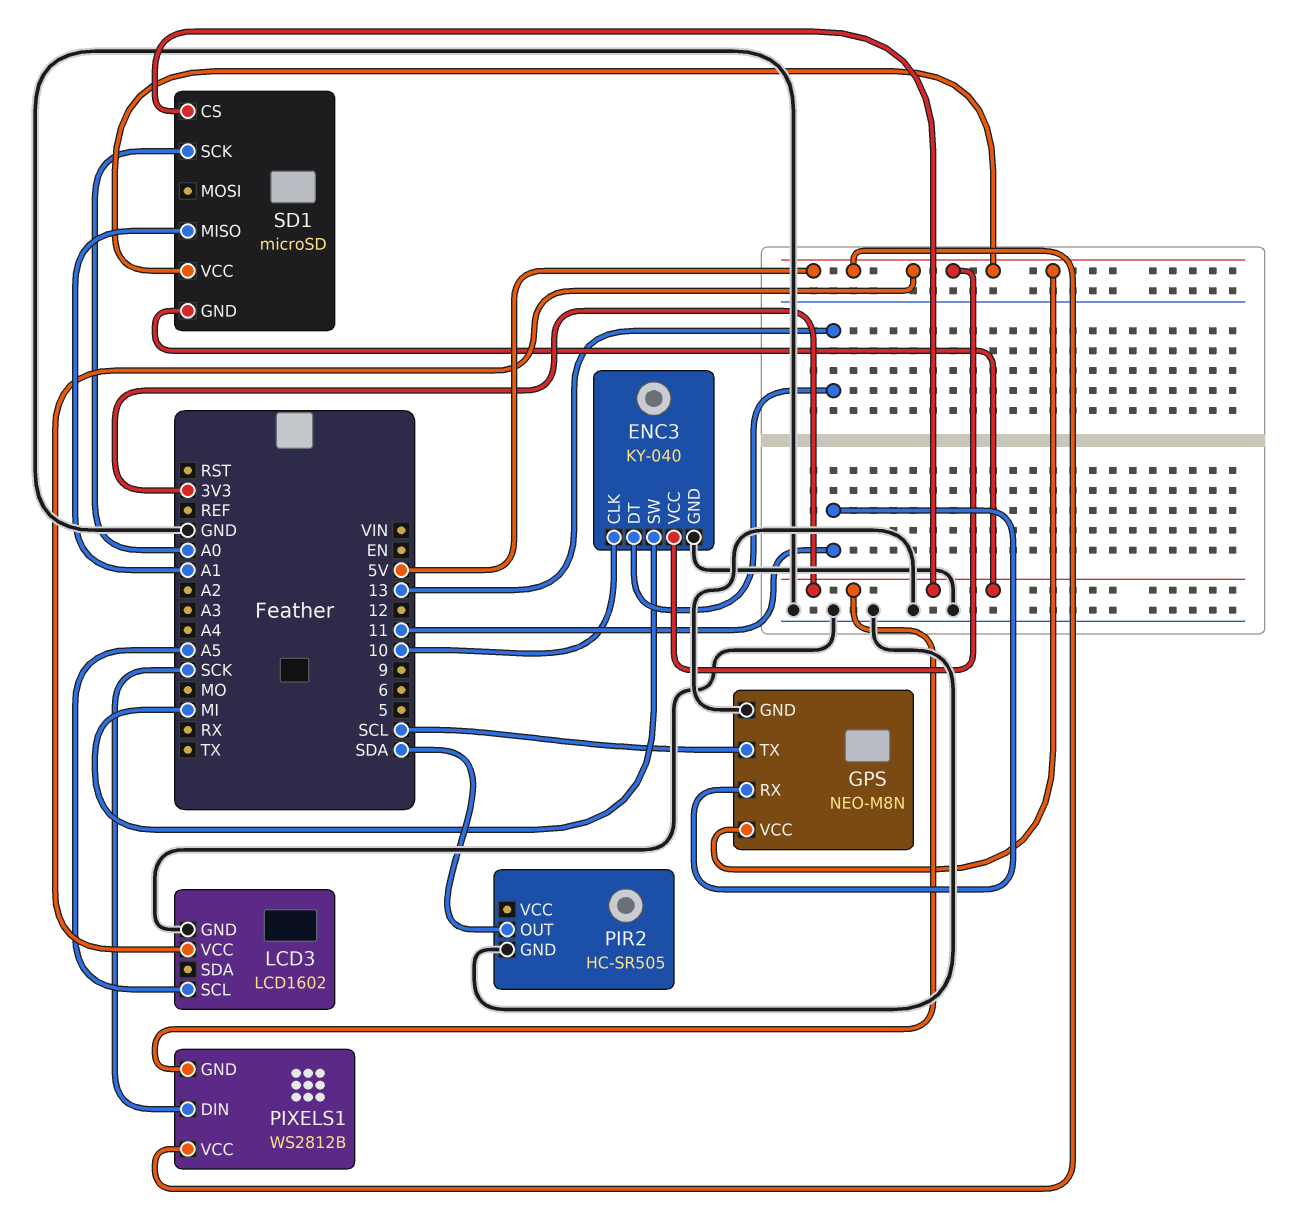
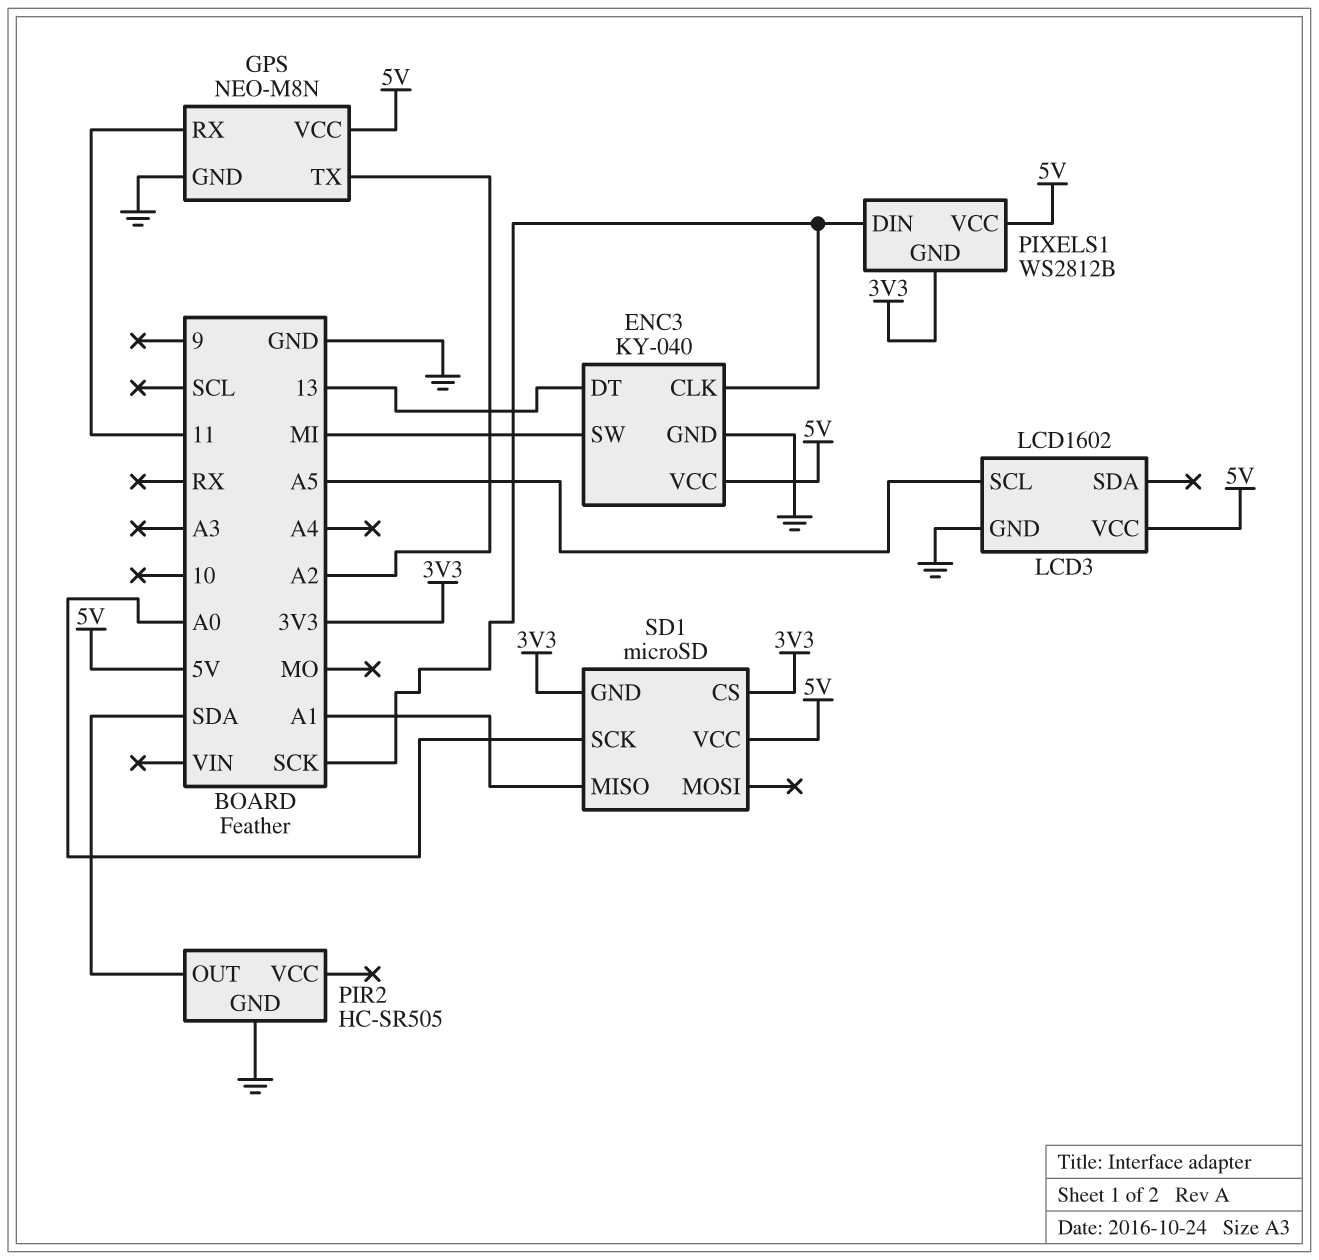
ENC3 pin CLK: 10 -> SCK
GPS pin TX: SCL -> A2

